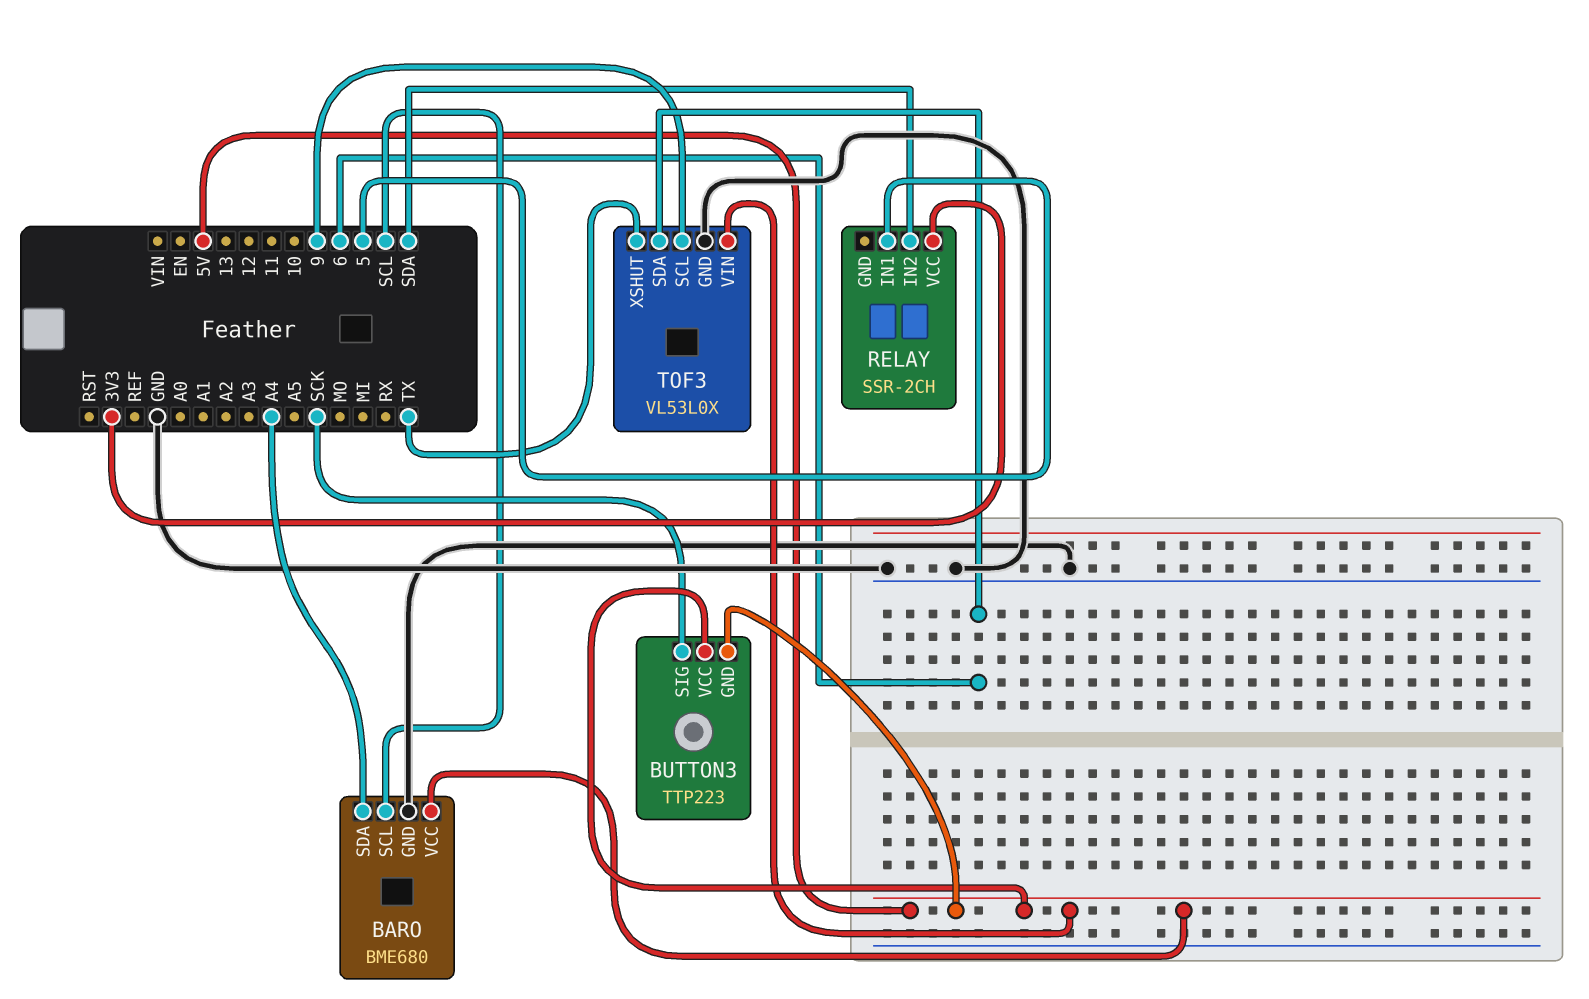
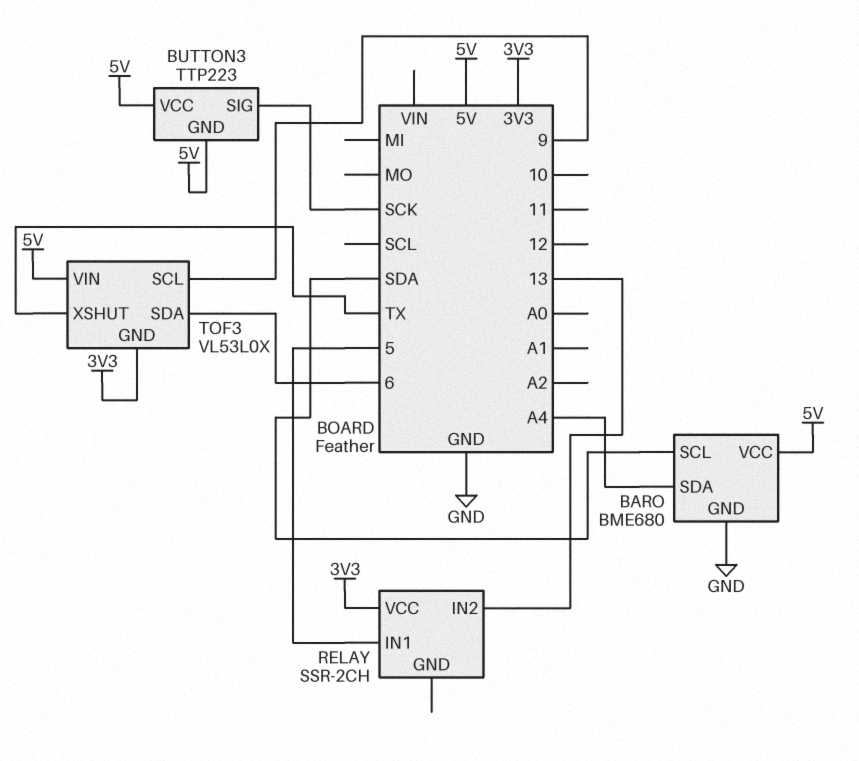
BARO pin SCL: SCL -> SDA
RELAY pin IN2: SDA -> 13
TOF3 pin GND: GND -> 3V3

